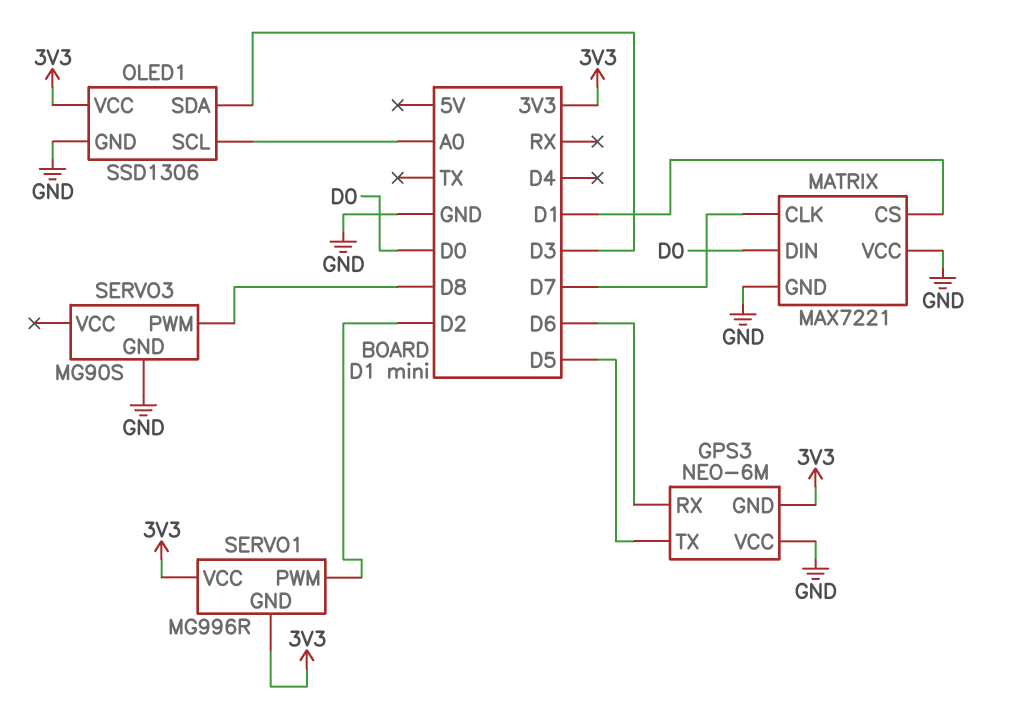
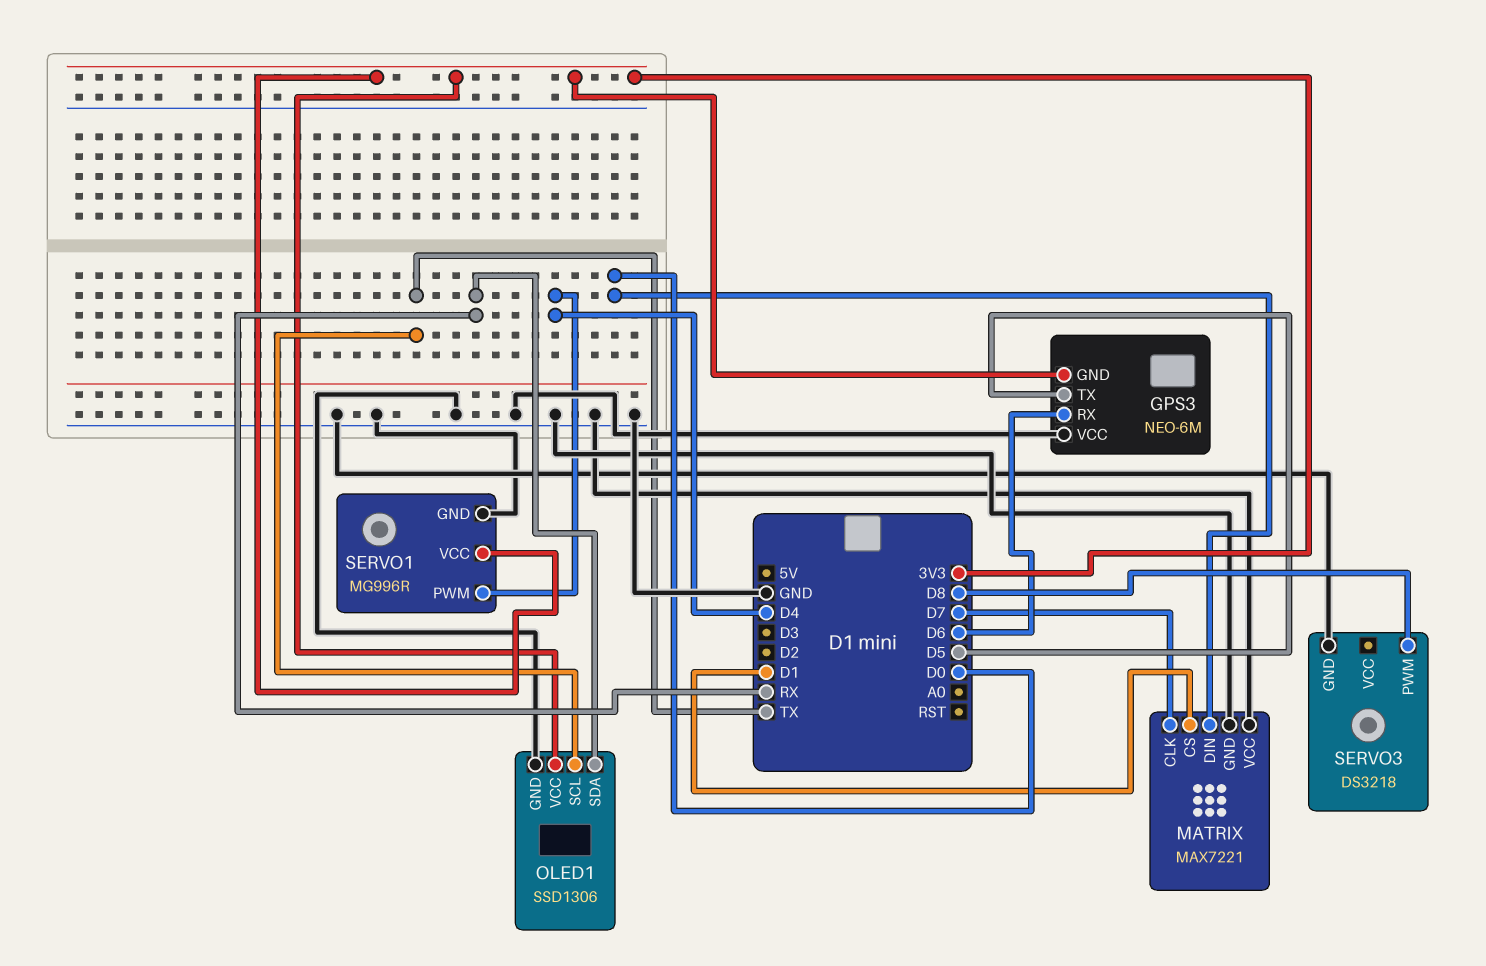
OLED1 pin SCL: A0 -> TX
OLED1 pin SDA: D3 -> RX
SERVO1 pin GND: 3V3 -> GND
SERVO1 pin PWM: D2 -> D4
SERVO3: MG90S -> DS3218

